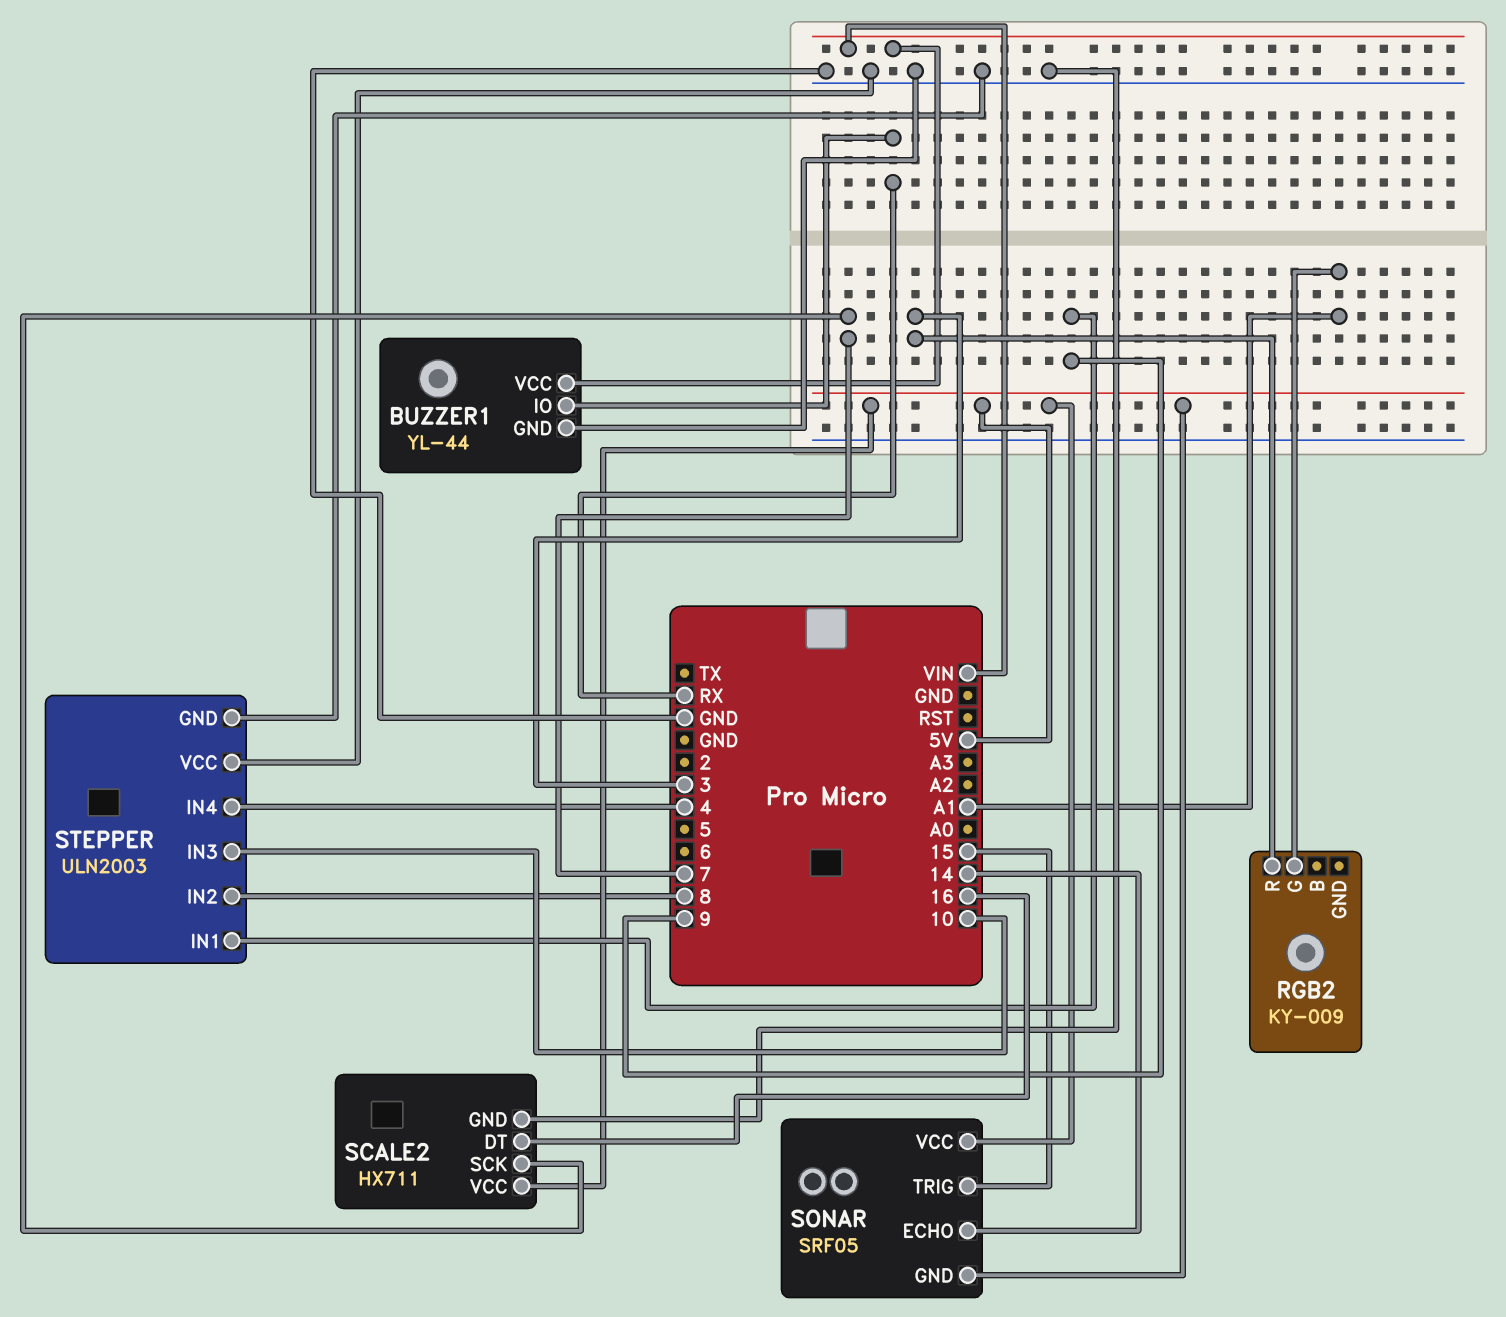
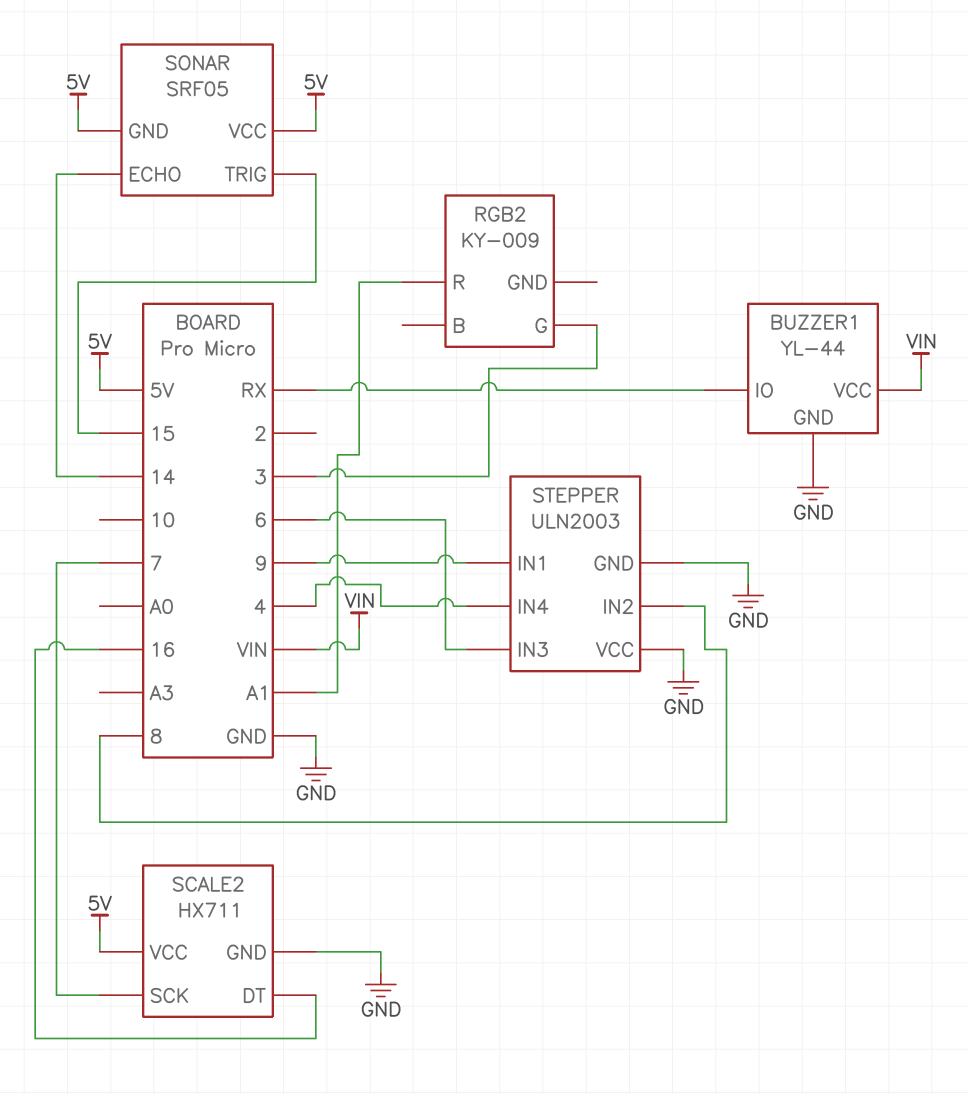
RGB2 pin G: A1 -> 3
RGB2 pin R: 3 -> A1
STEPPER pin IN3: 10 -> 6

